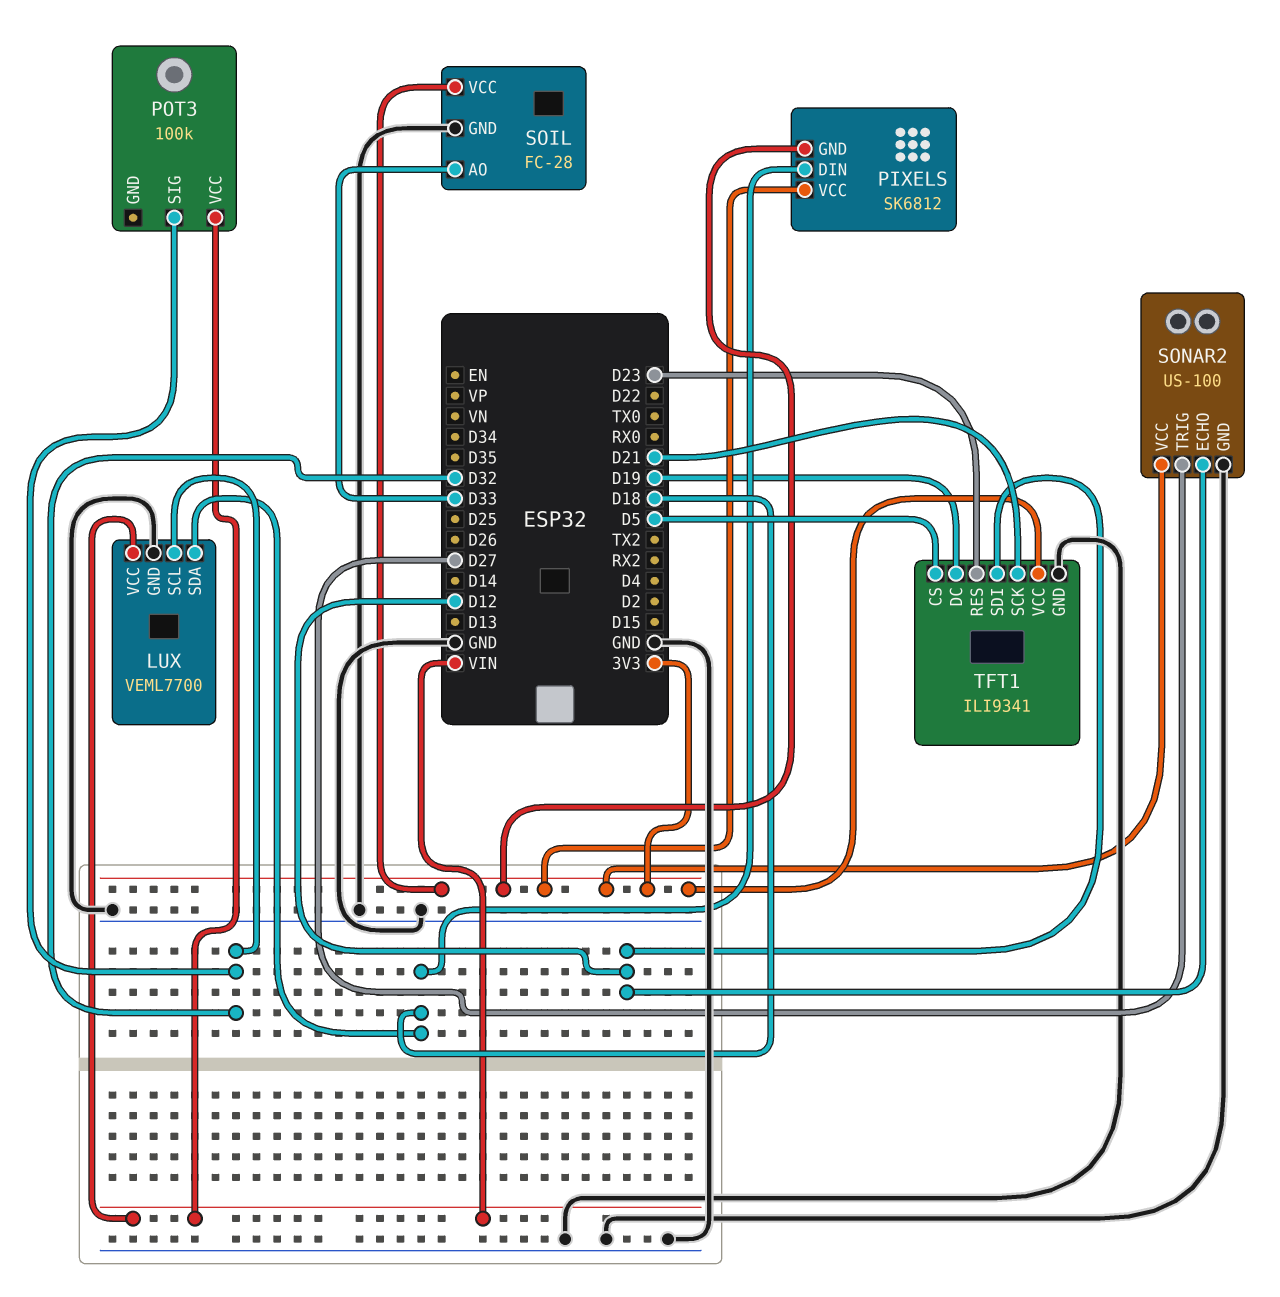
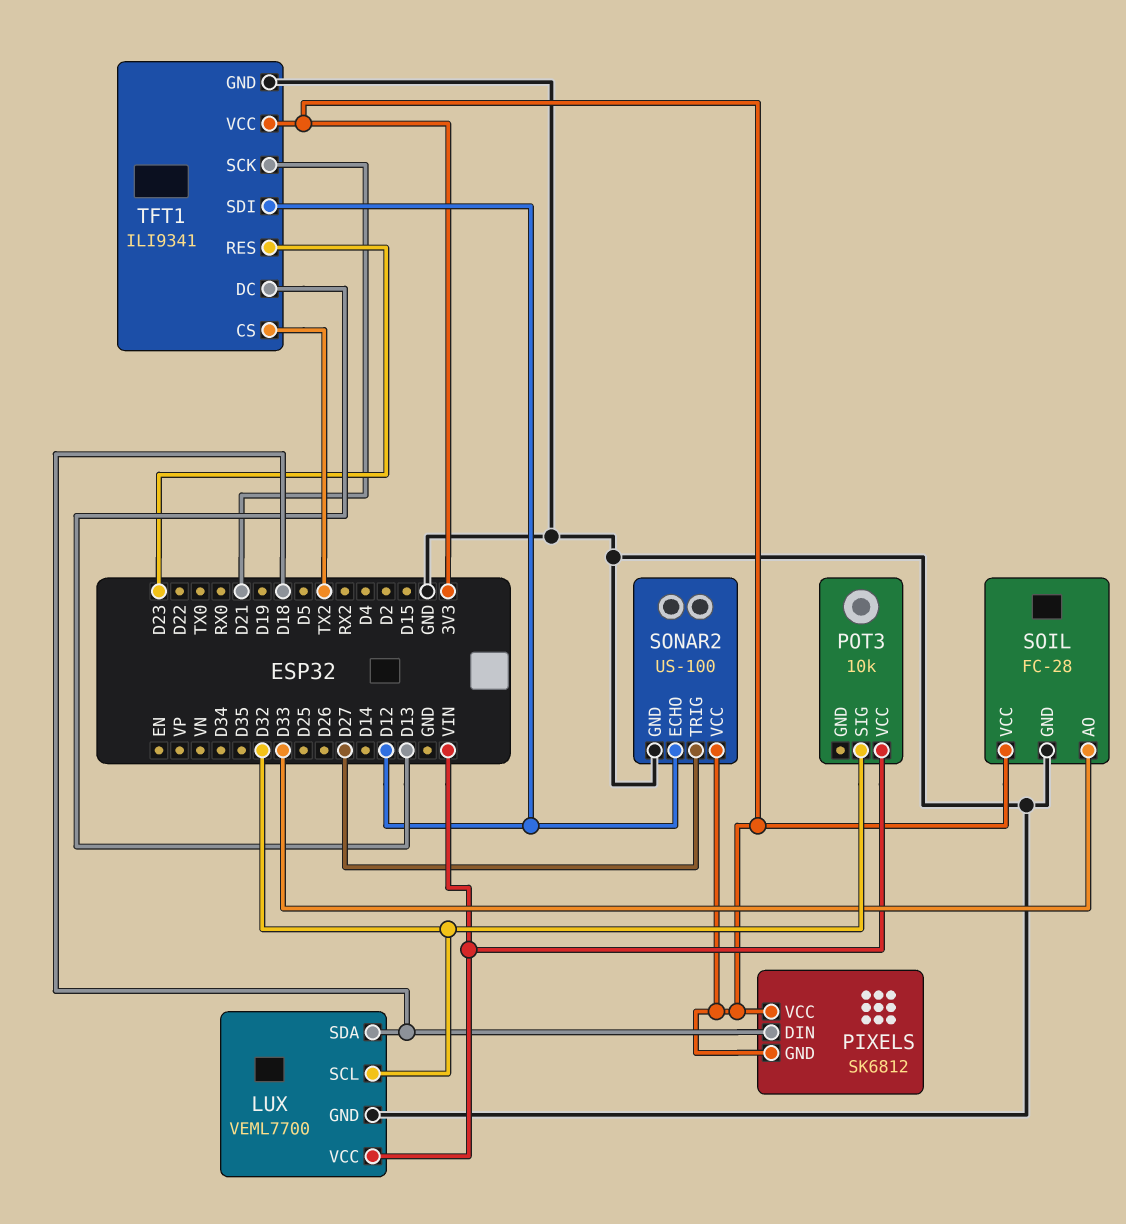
POT3: 100k -> 10k
TFT1 pin CS: D5 -> TX2
TFT1 pin DC: D19 -> D13

